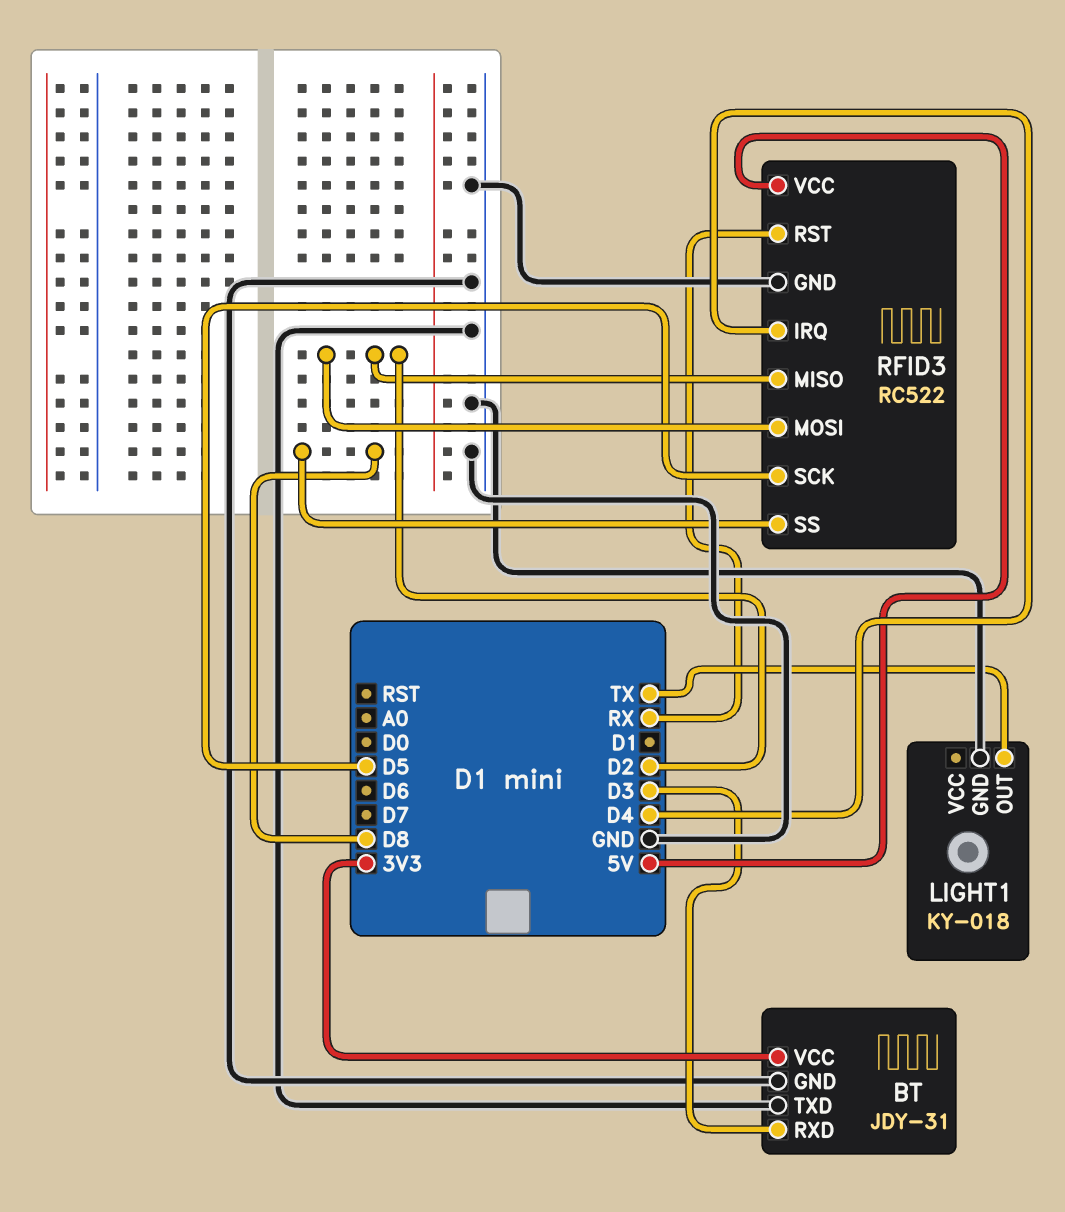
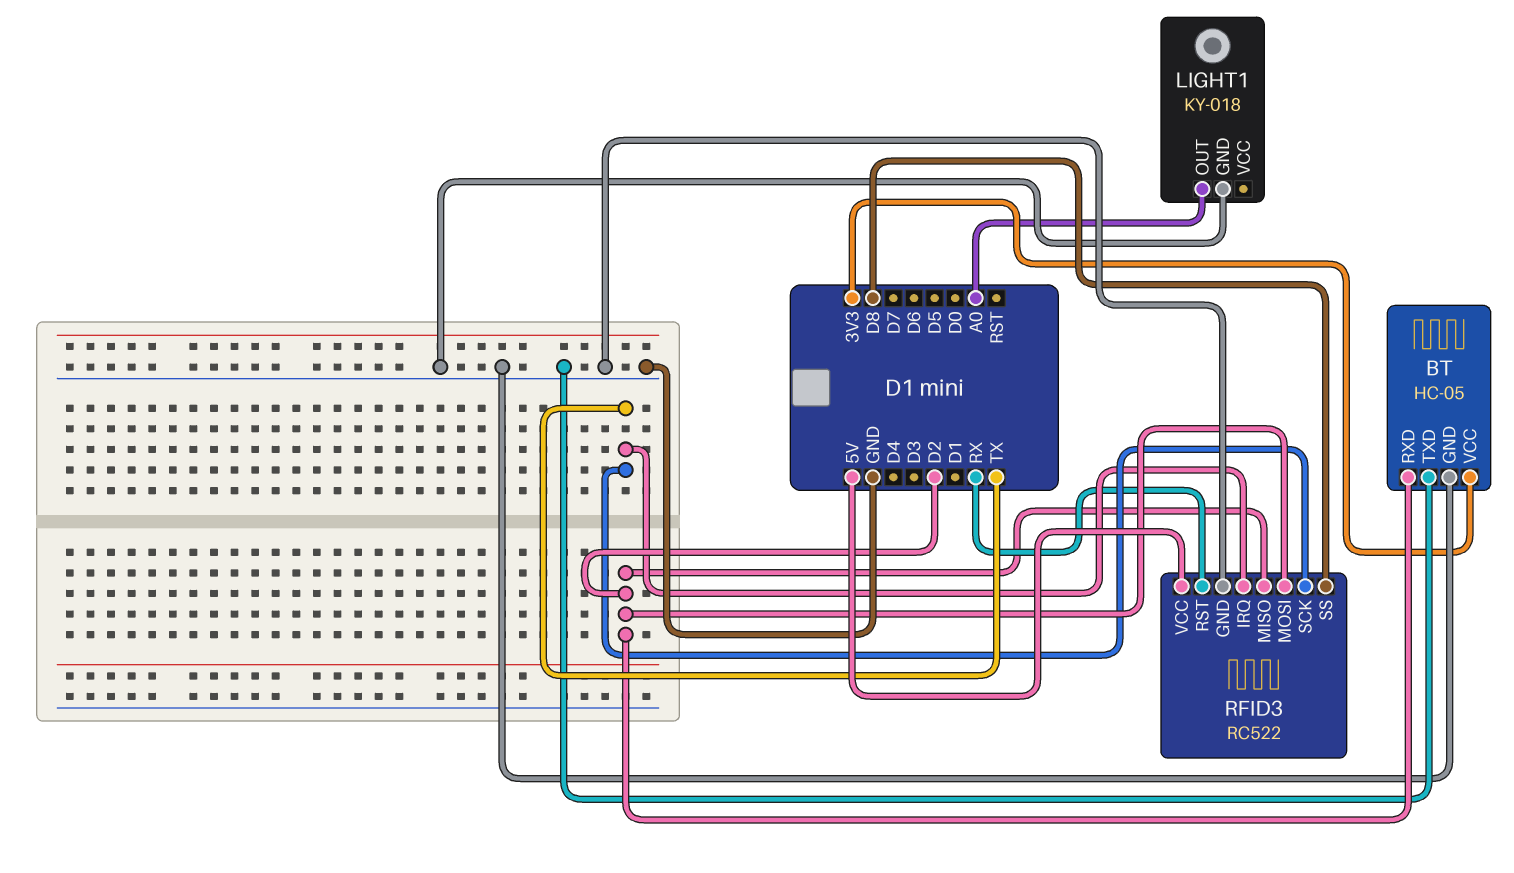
BT: JDY-31 -> HC-05
BT pin RXD: D3 -> D2
LIGHT1 pin OUT: TX -> A0
RFID3 pin IRQ: D4 -> TX
RFID3 pin SCK: D5 -> TX

